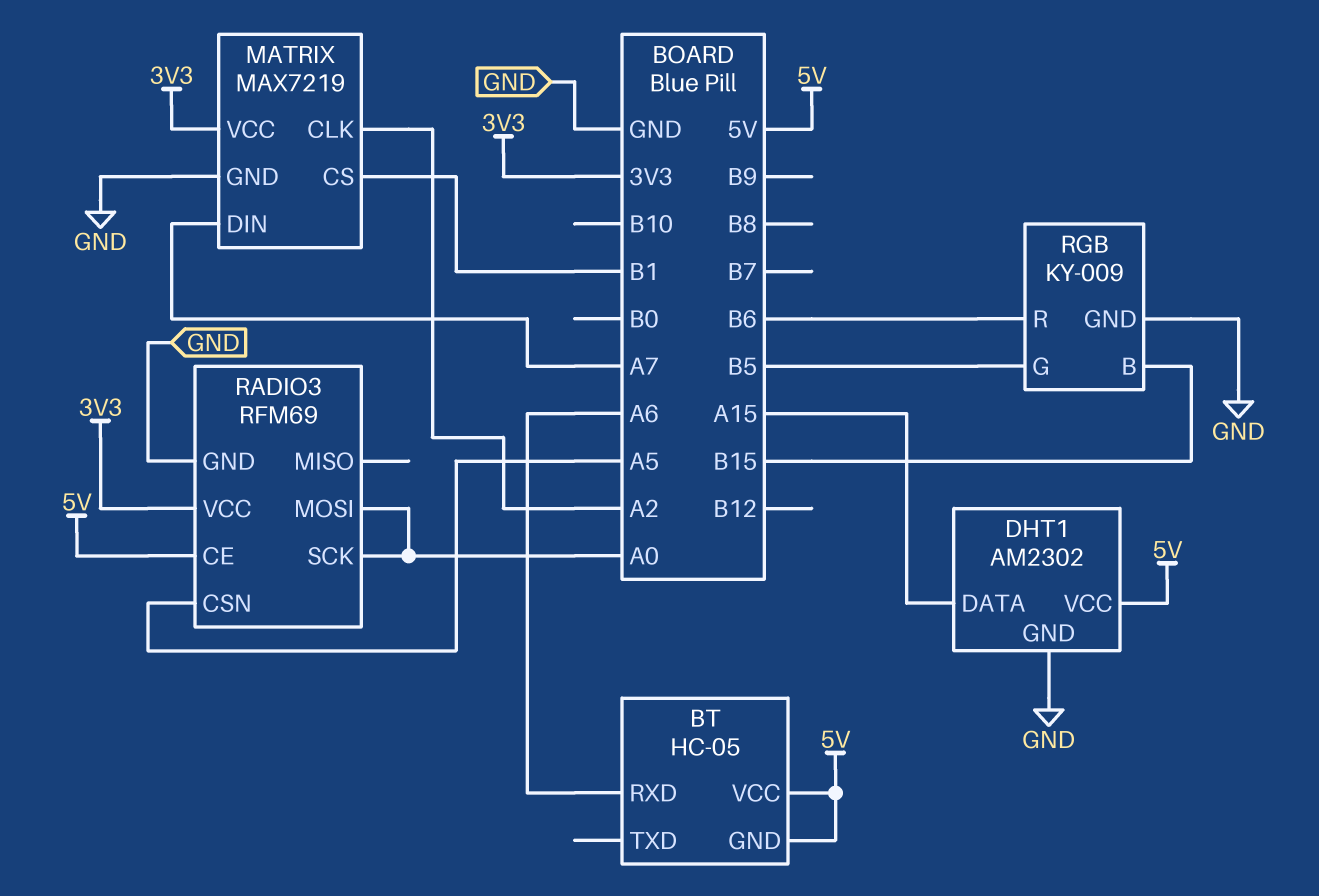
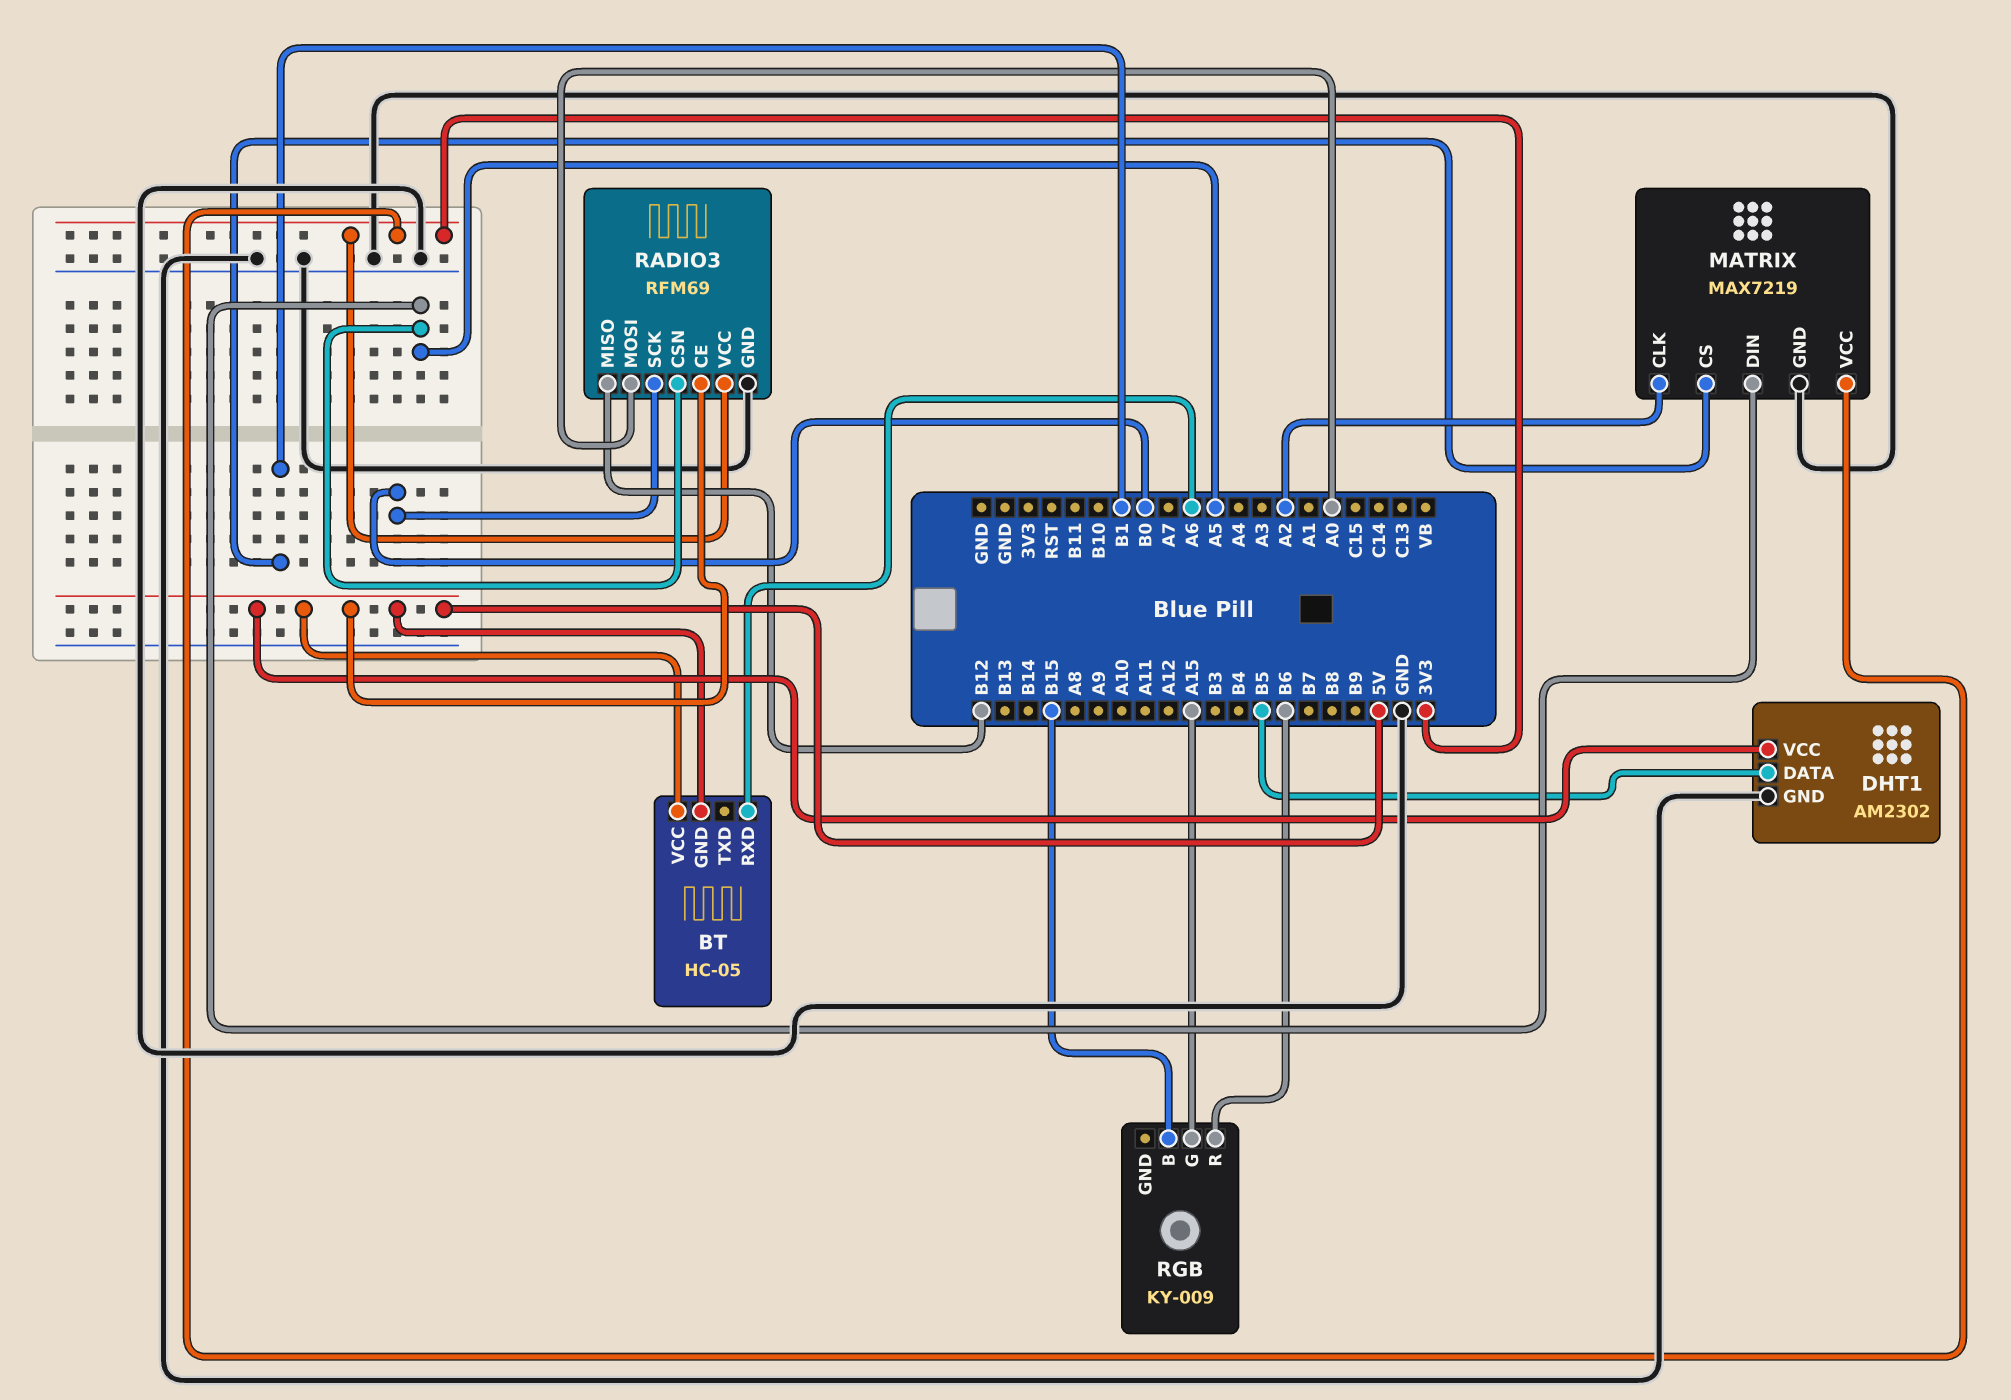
DHT1 pin DATA: A15 -> B5
MATRIX pin DIN: A7 -> A5
RADIO3 pin MISO: none -> B12
RADIO3 pin SCK: A0 -> B0
RGB pin G: B5 -> A15
RGB pin GND: GND -> none

